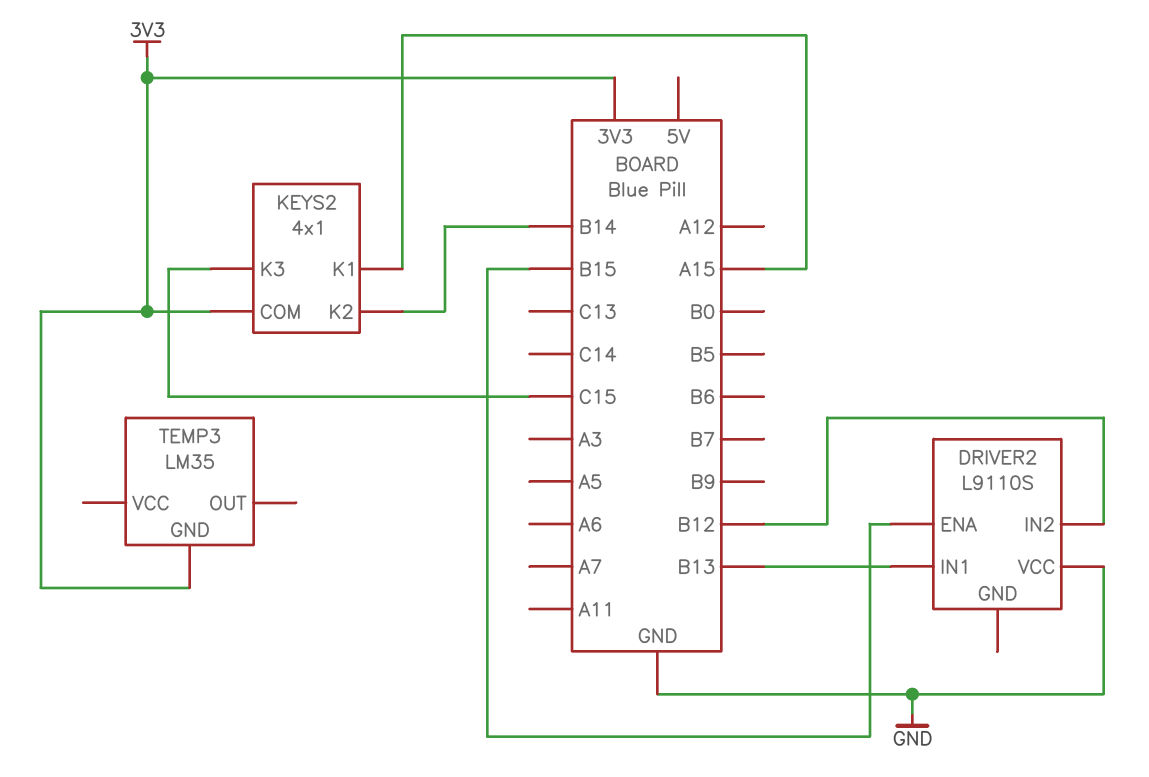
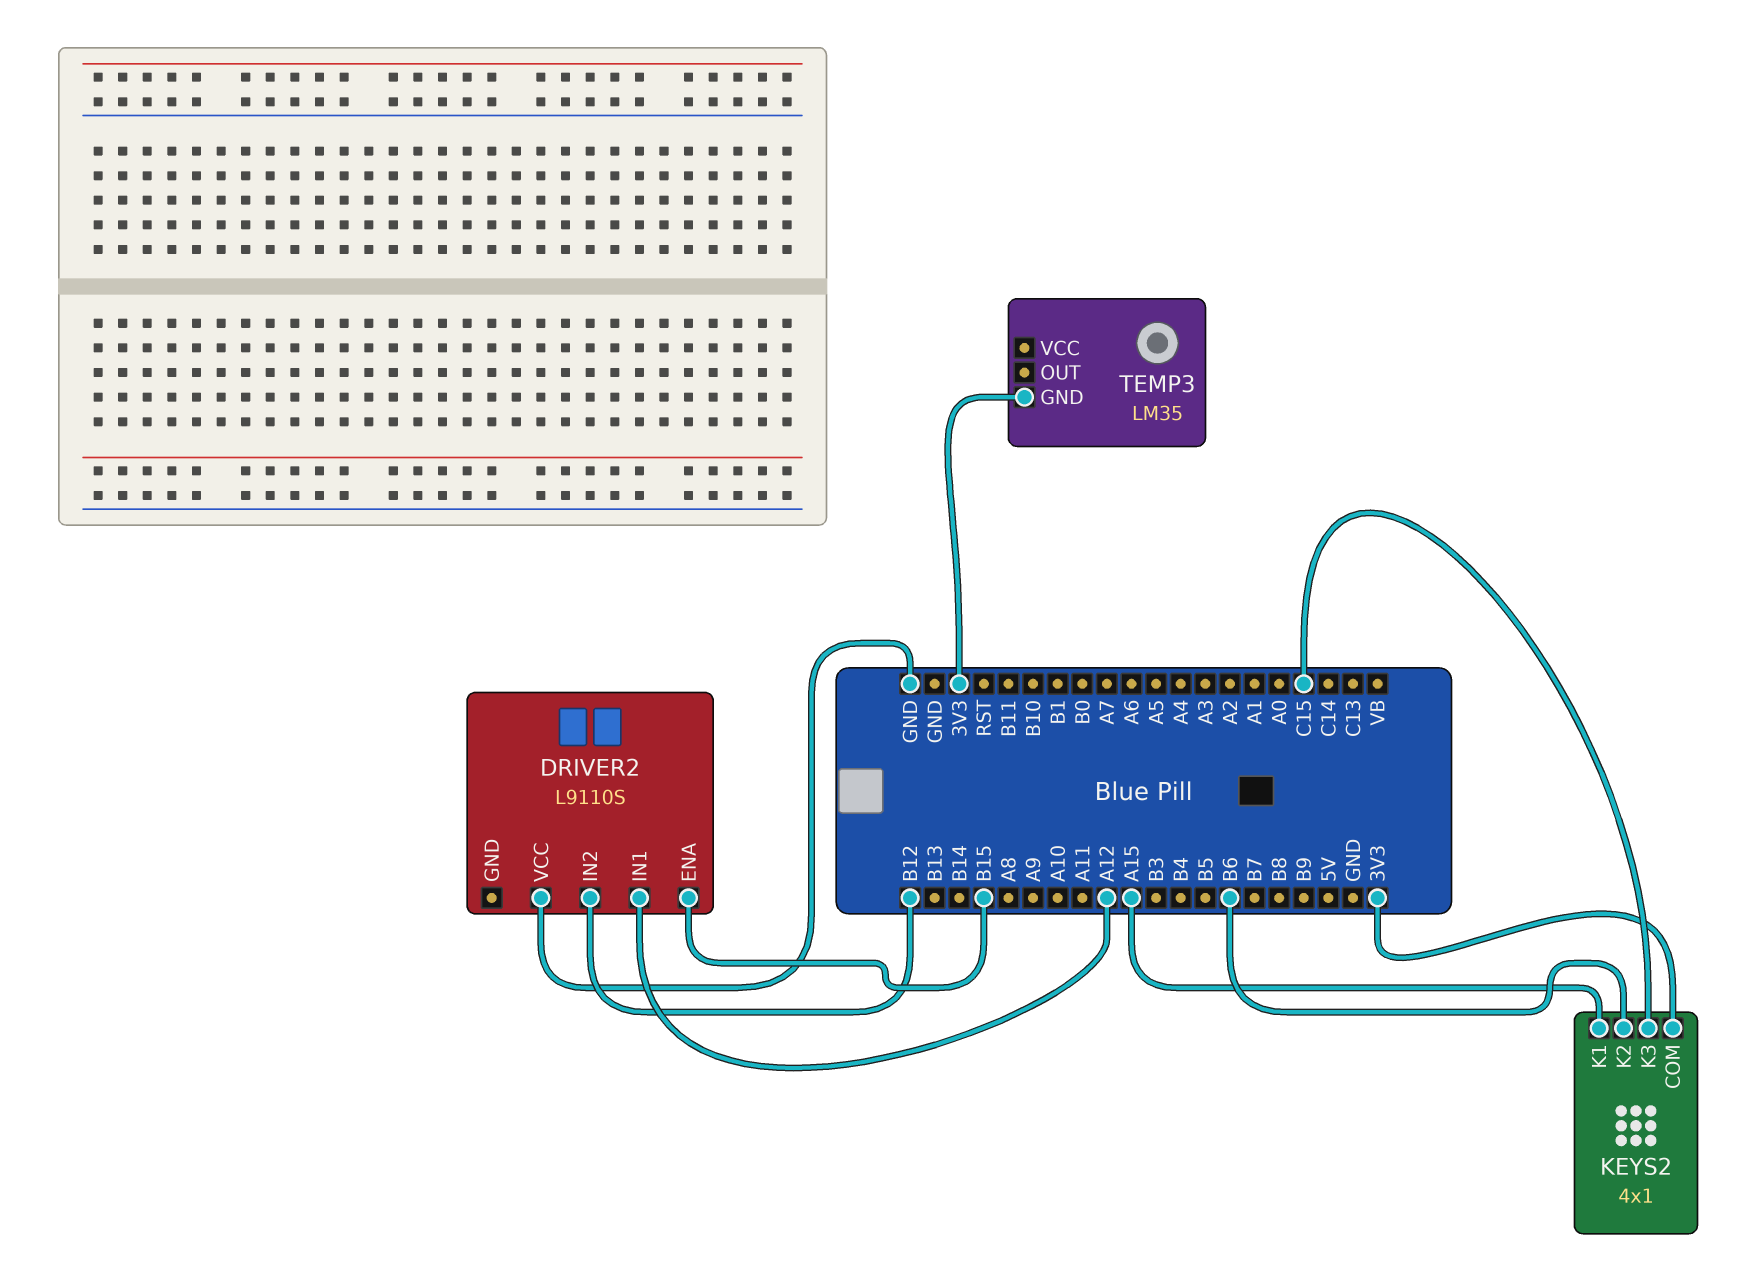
DRIVER2 pin IN1: B13 -> A12
KEYS2 pin K2: B14 -> B6

